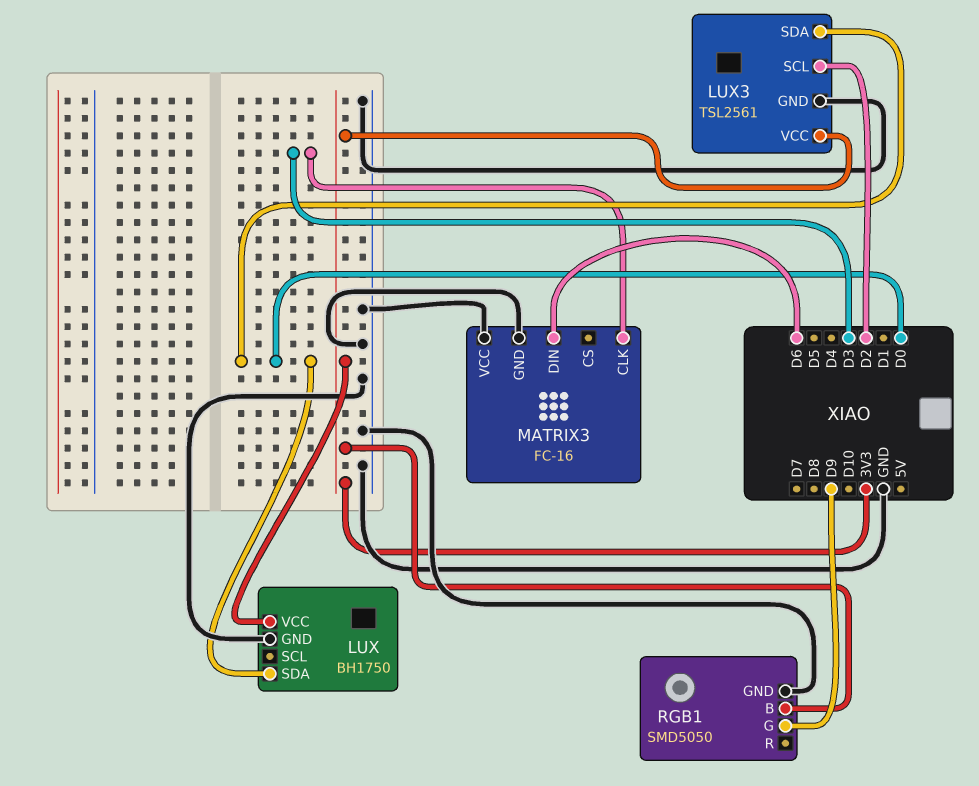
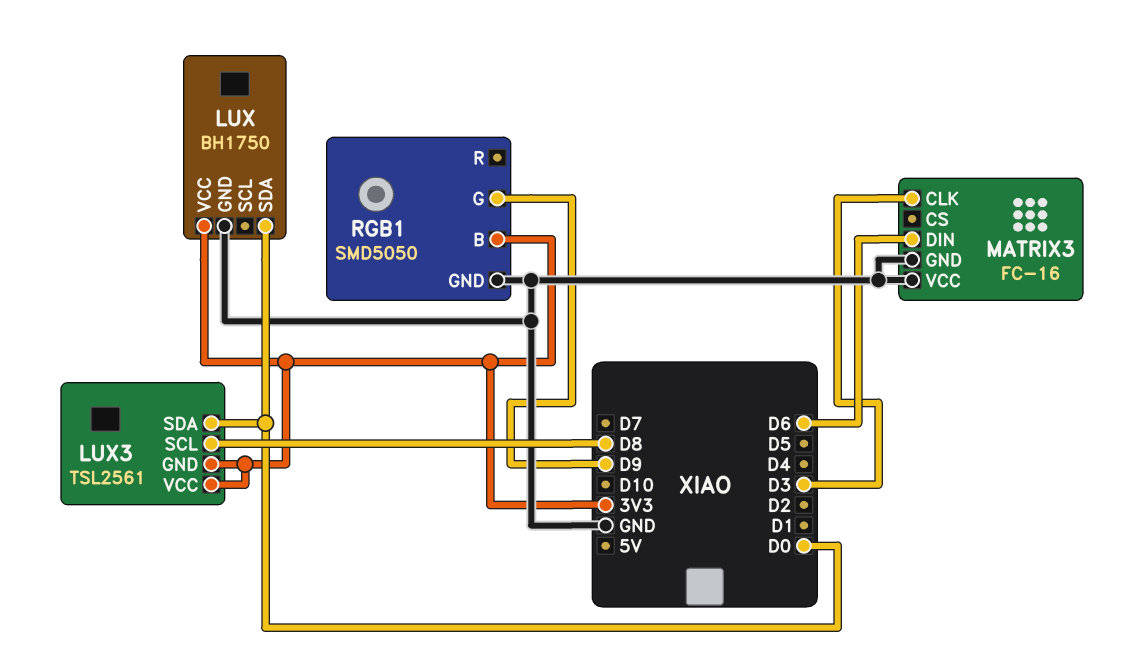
LUX3 pin GND: GND -> 3V3
LUX3 pin SCL: D2 -> D8

